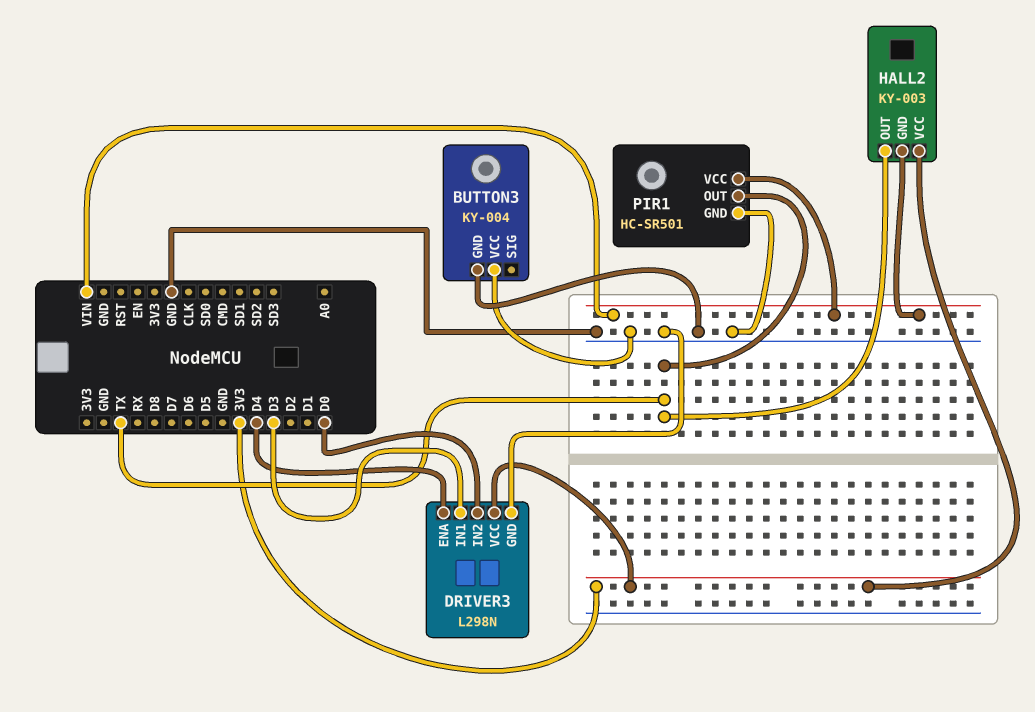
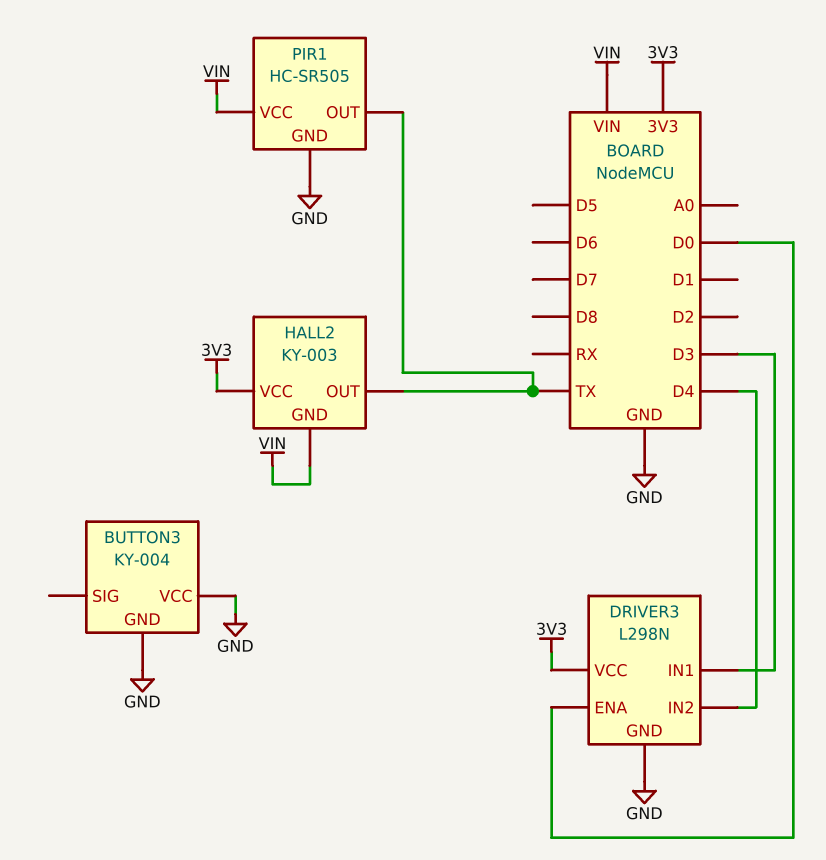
DRIVER3 pin ENA: D4 -> D0
DRIVER3 pin IN2: D0 -> D4
PIR1: HC-SR501 -> HC-SR505

